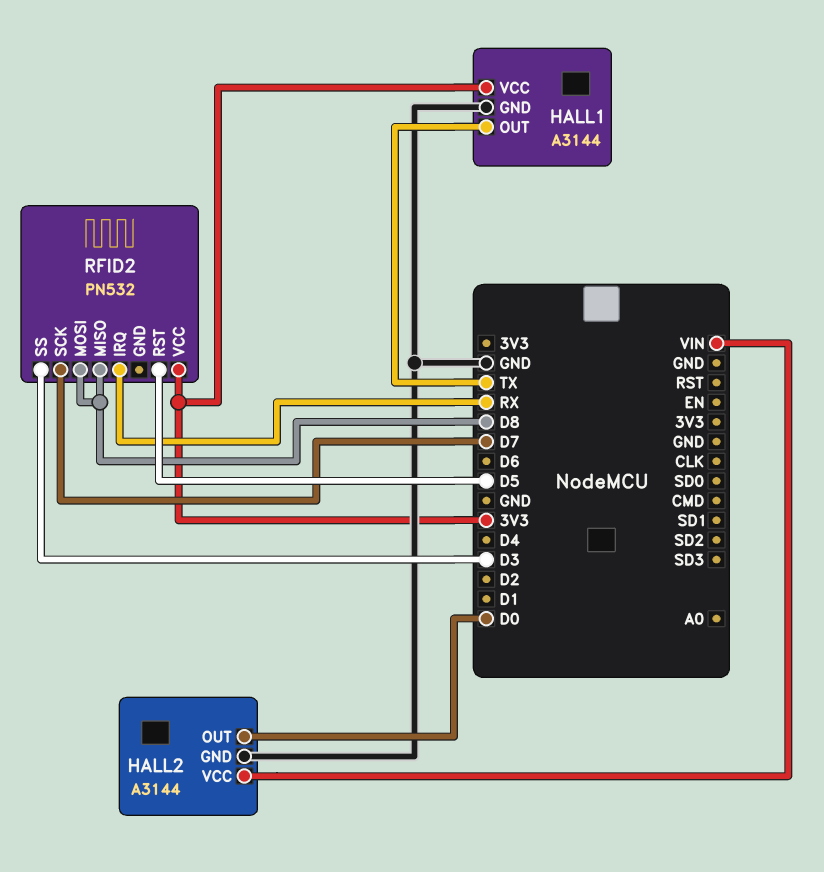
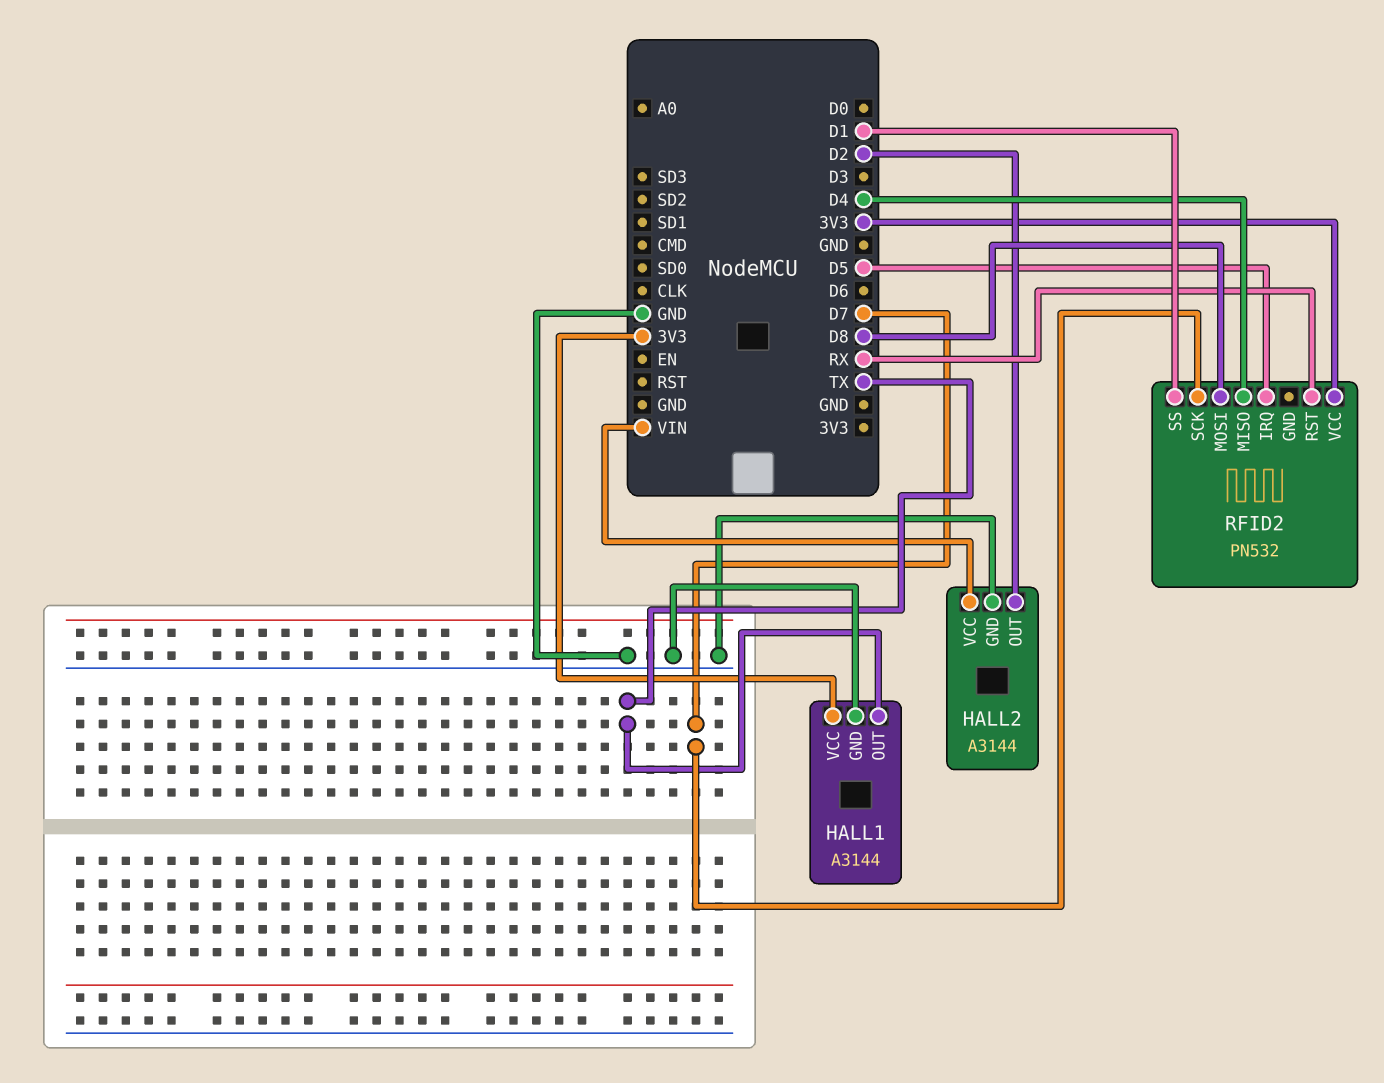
HALL2 pin OUT: D0 -> D2
RFID2 pin IRQ: RX -> D5
RFID2 pin MISO: D8 -> D4
RFID2 pin RST: D5 -> RX
RFID2 pin SS: D3 -> D1

